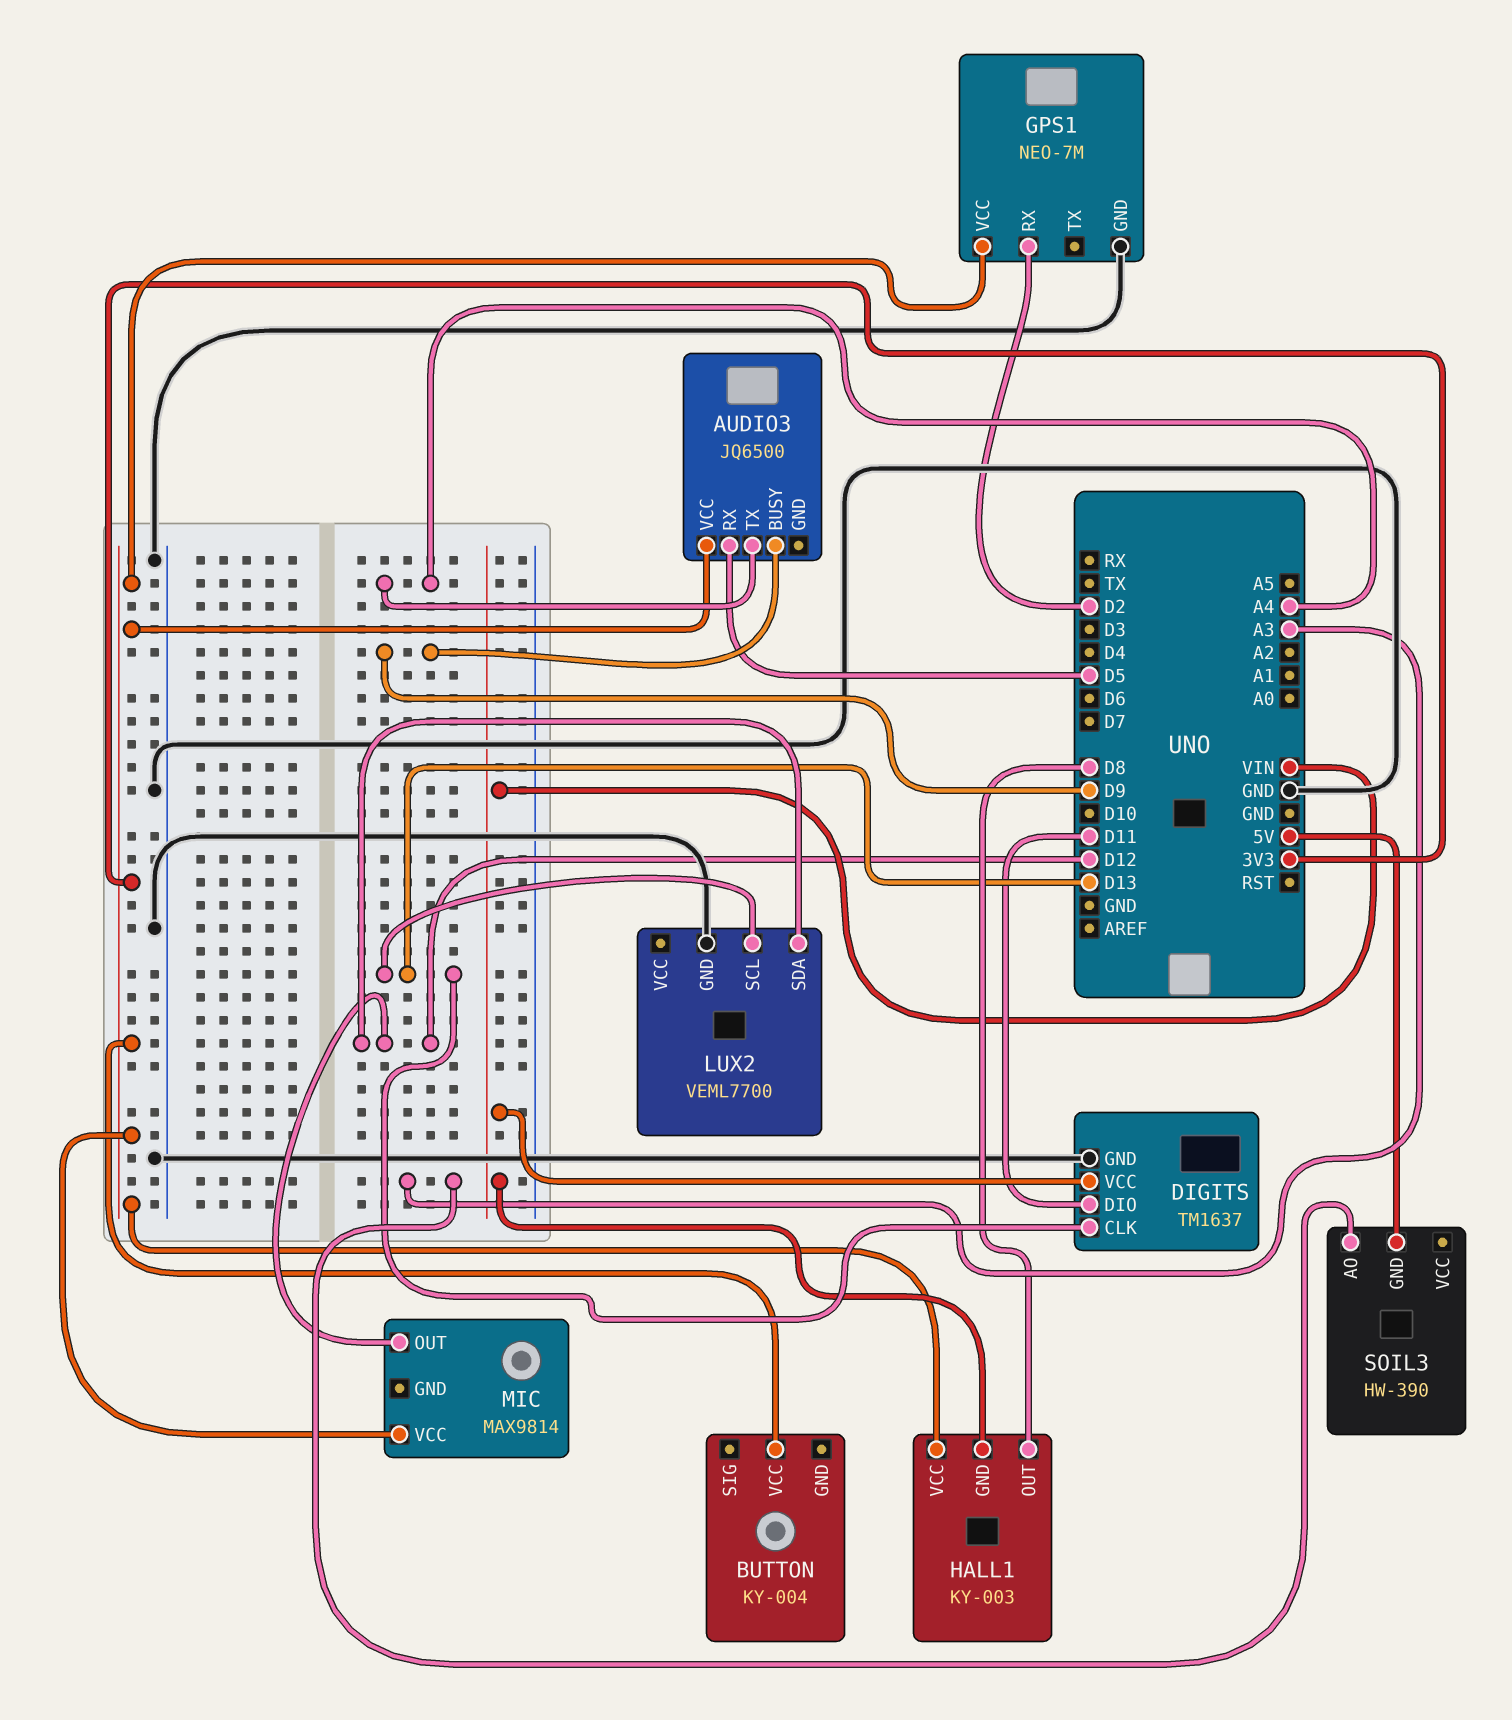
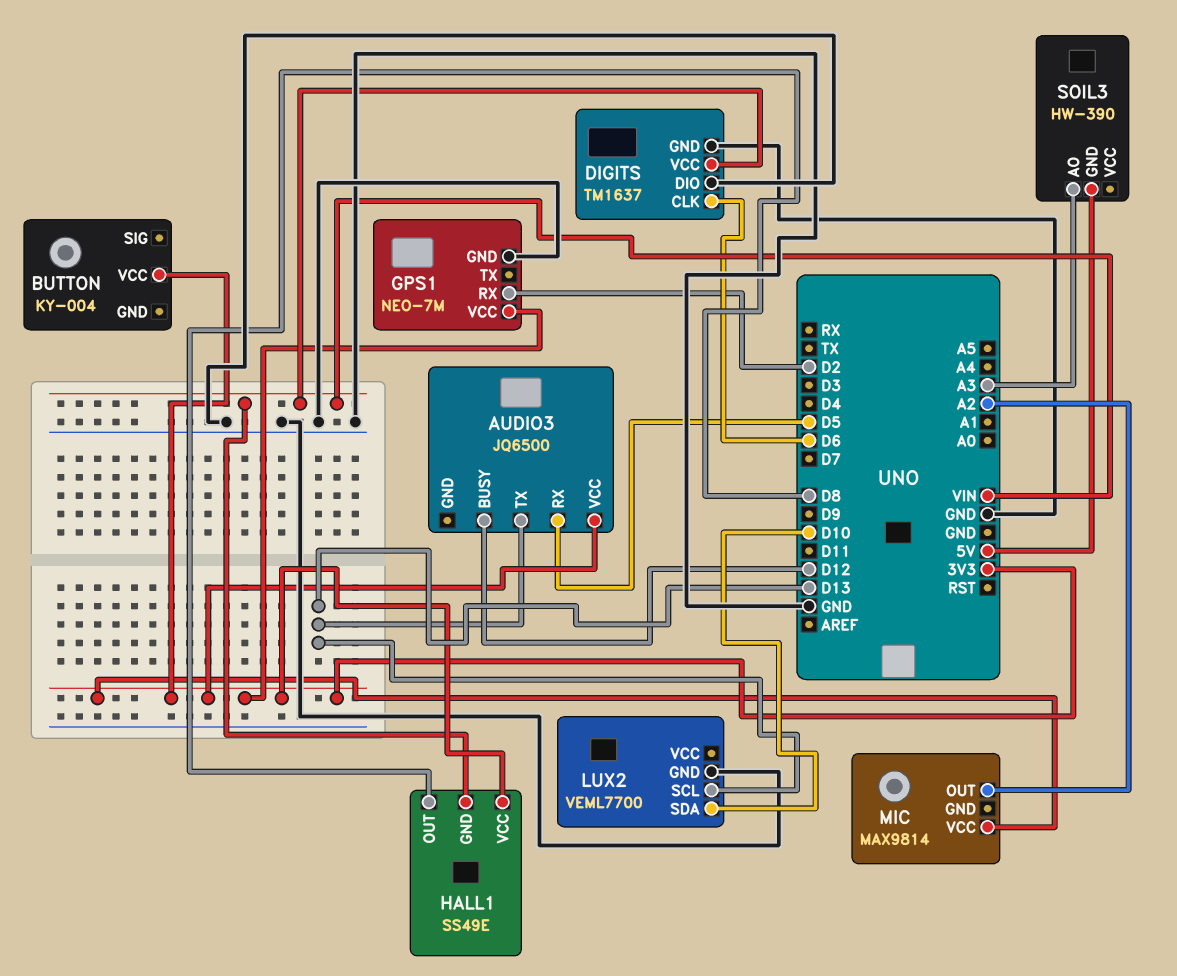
AUDIO3 pin BUSY: D9 -> D12
AUDIO3 pin TX: A4 -> D13
DIGITS pin CLK: D13 -> D6
DIGITS pin DIO: D11 -> GND
HALL1: KY-003 -> SS49E
LUX2 pin SDA: D12 -> D10
MIC pin OUT: D12 -> A2

